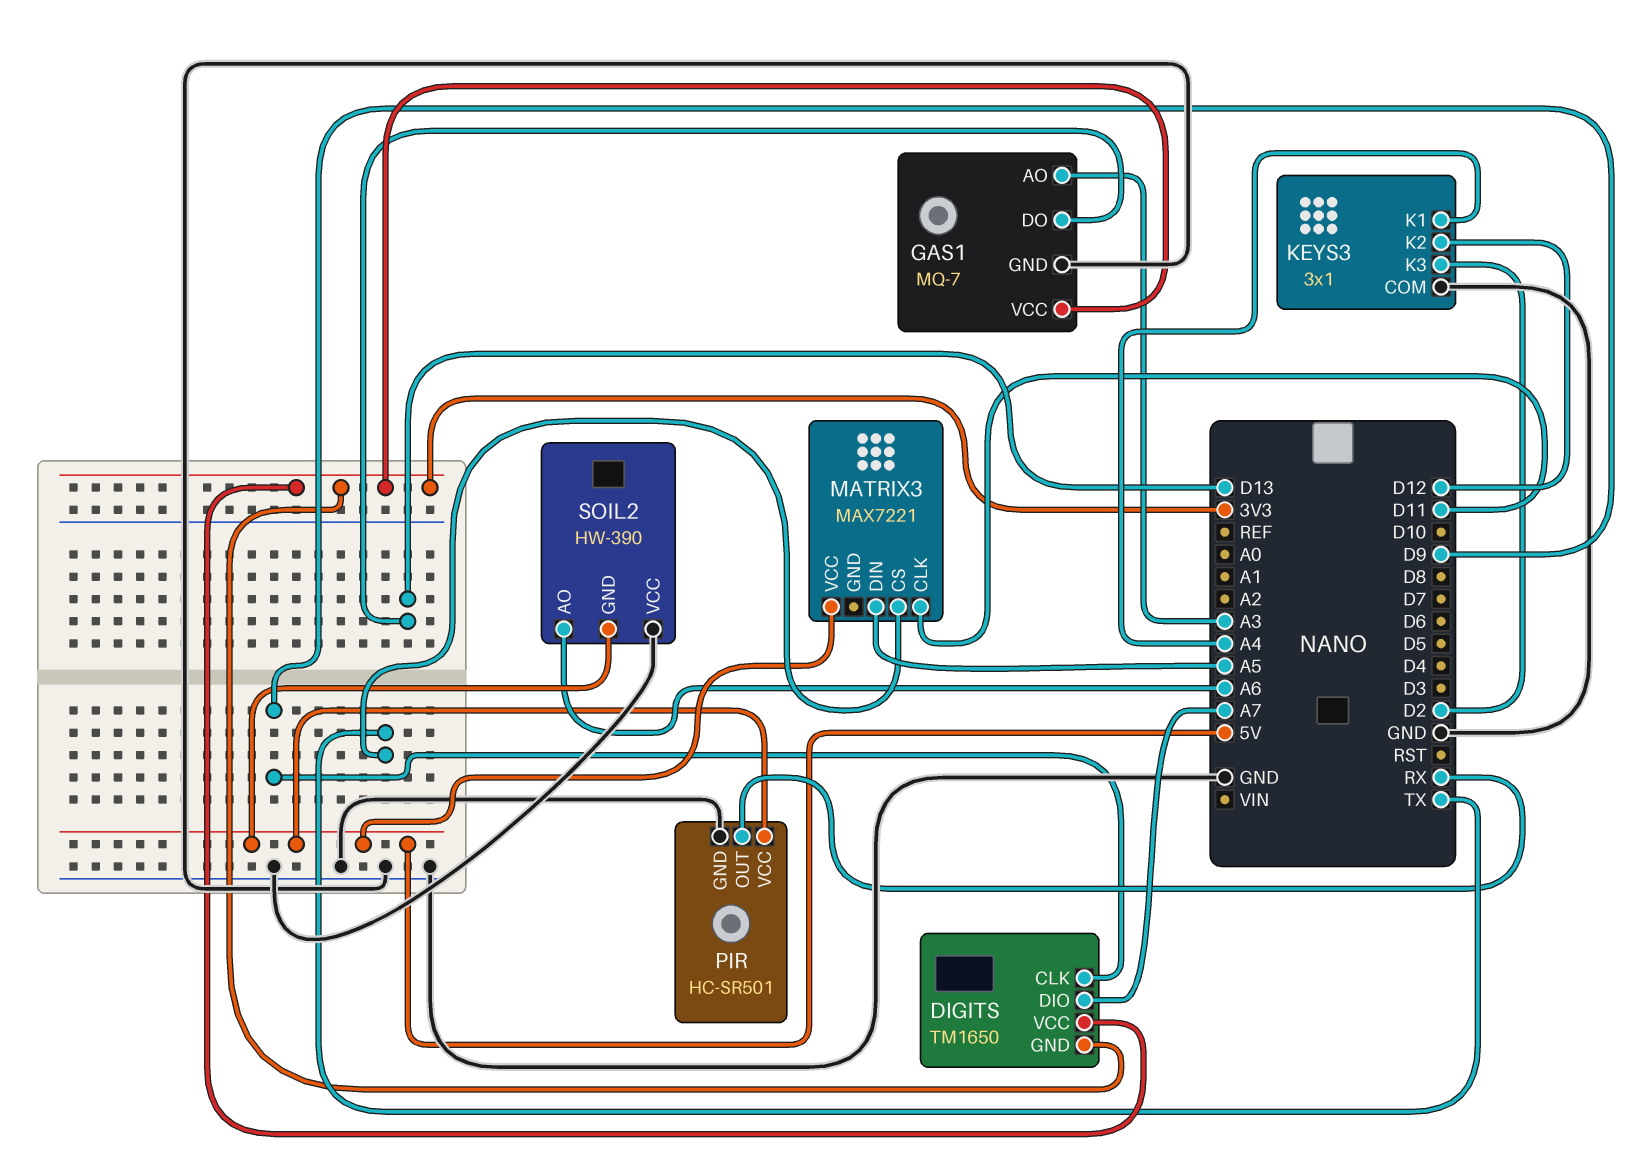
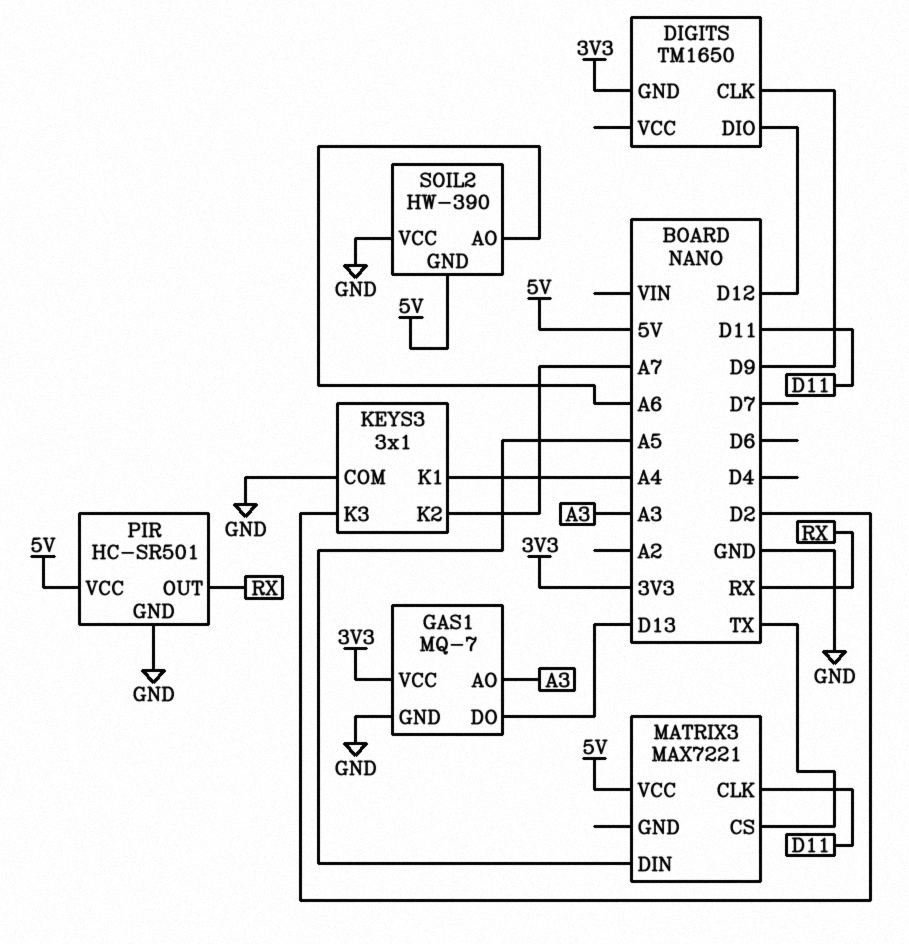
DIGITS pin DIO: A7 -> D12
DIGITS pin VCC: 3V3 -> none
KEYS3 pin K2: D12 -> A7

